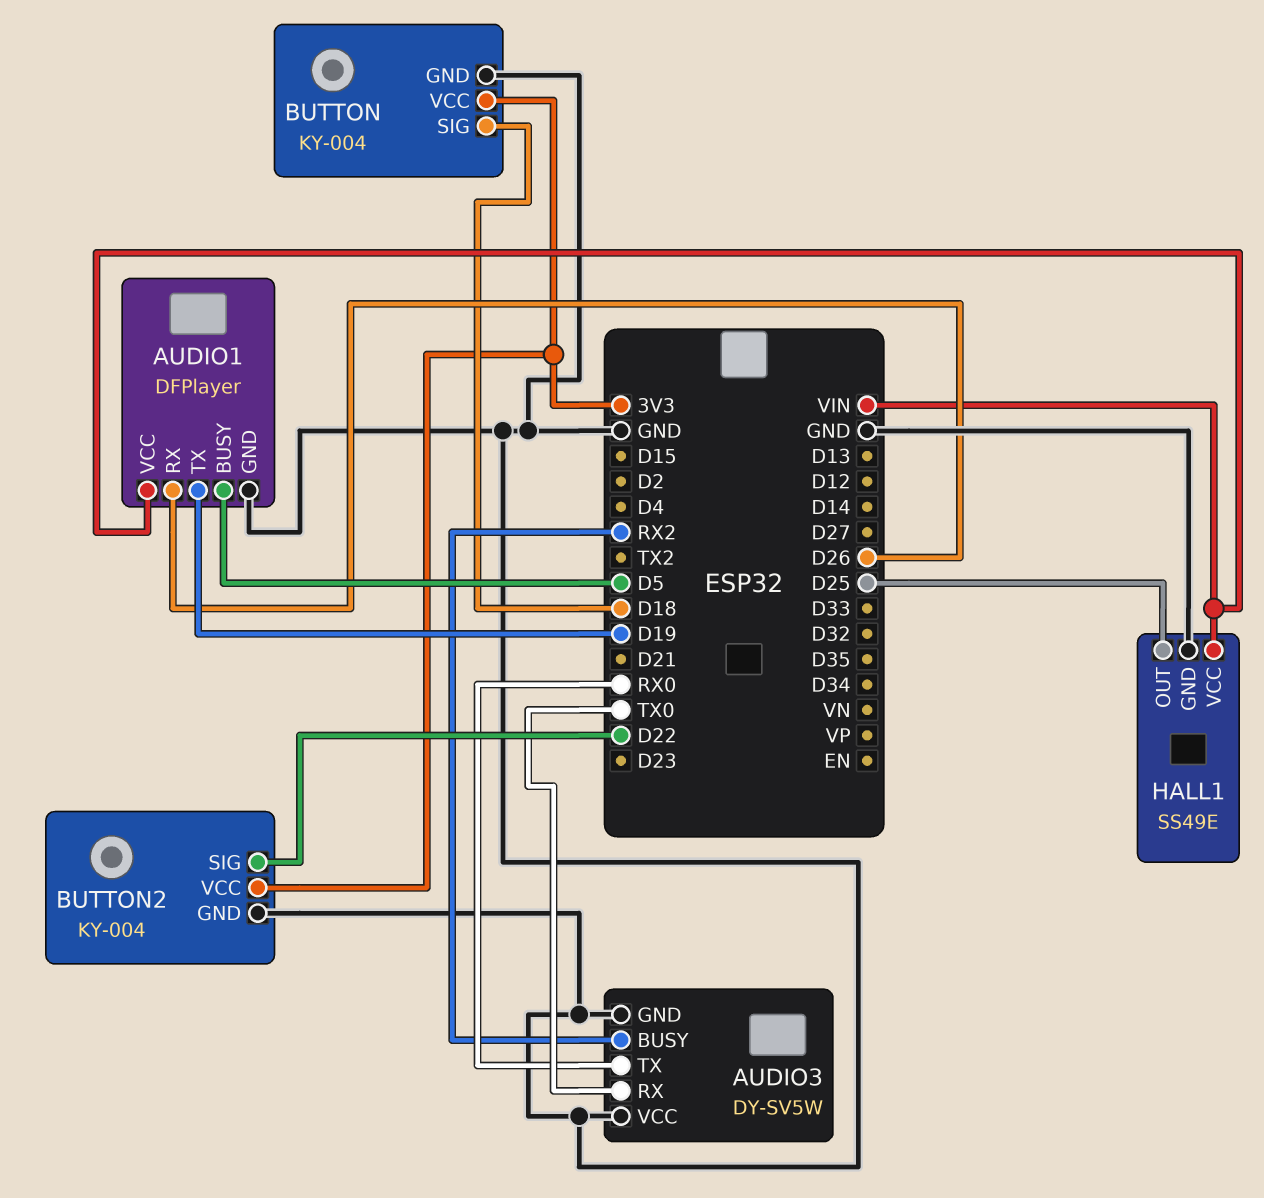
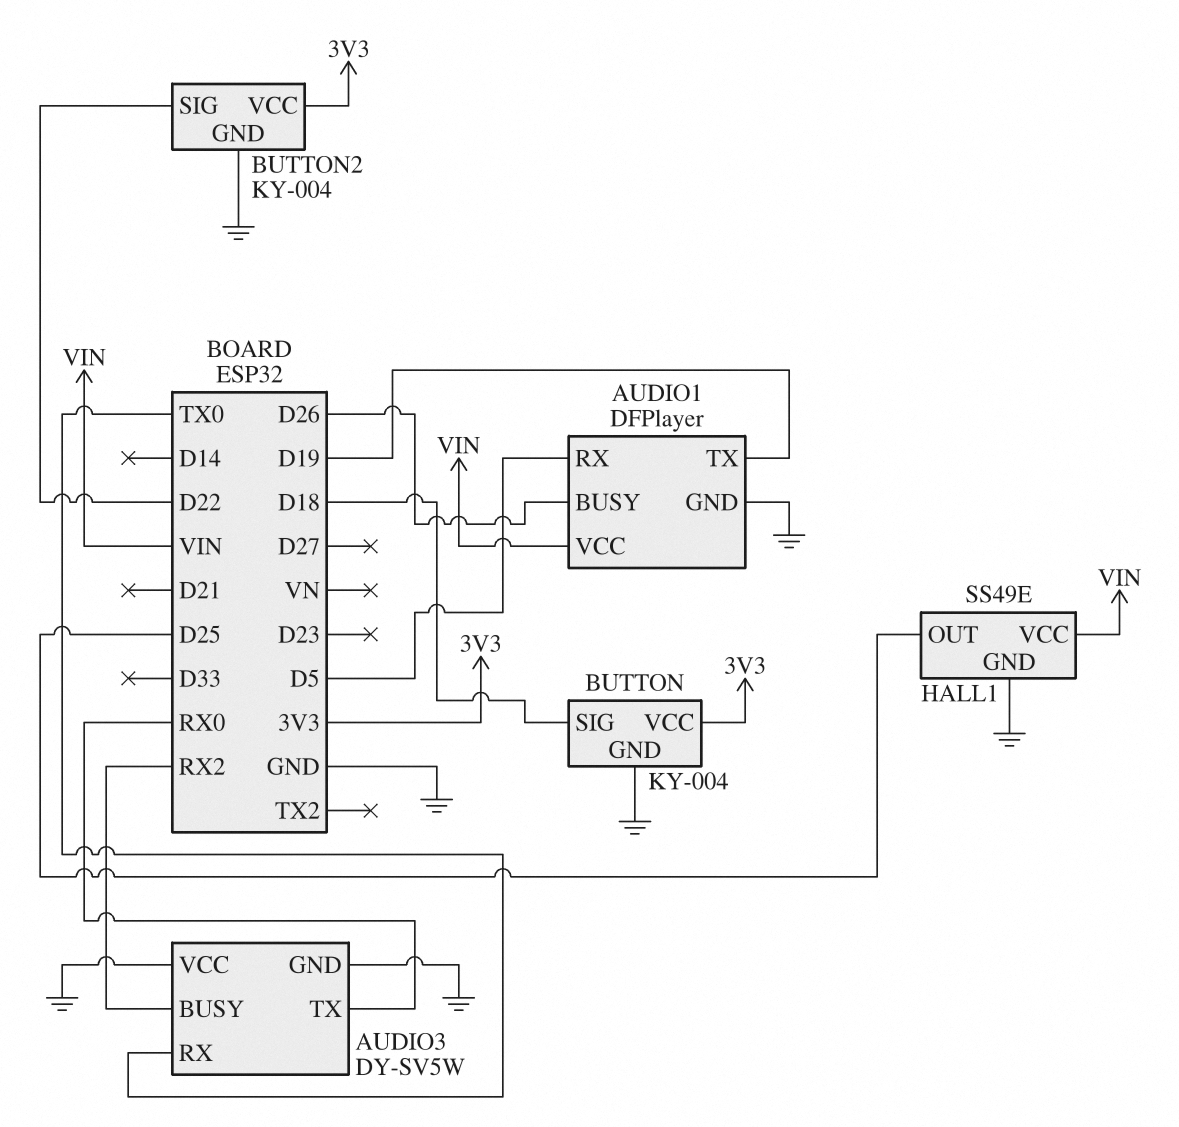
AUDIO1 pin BUSY: D5 -> D26
AUDIO1 pin RX: D26 -> D5

